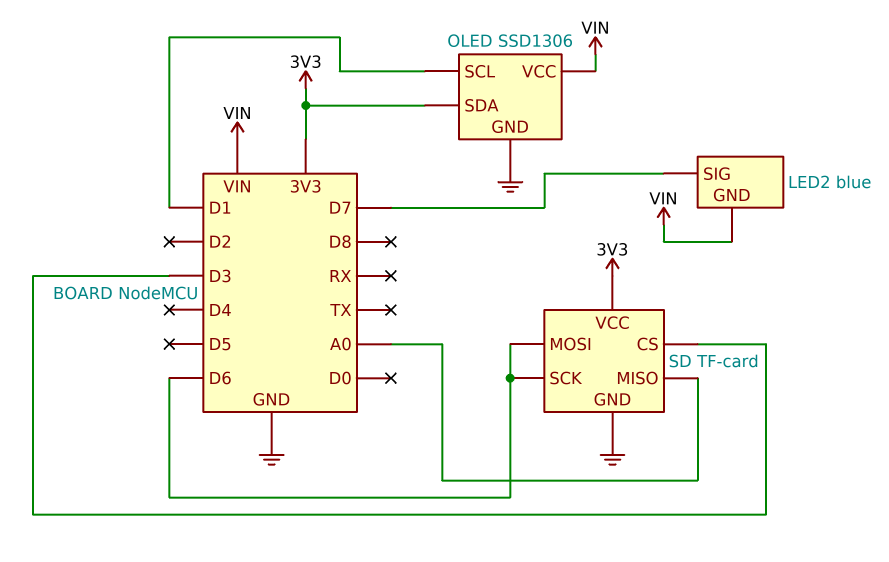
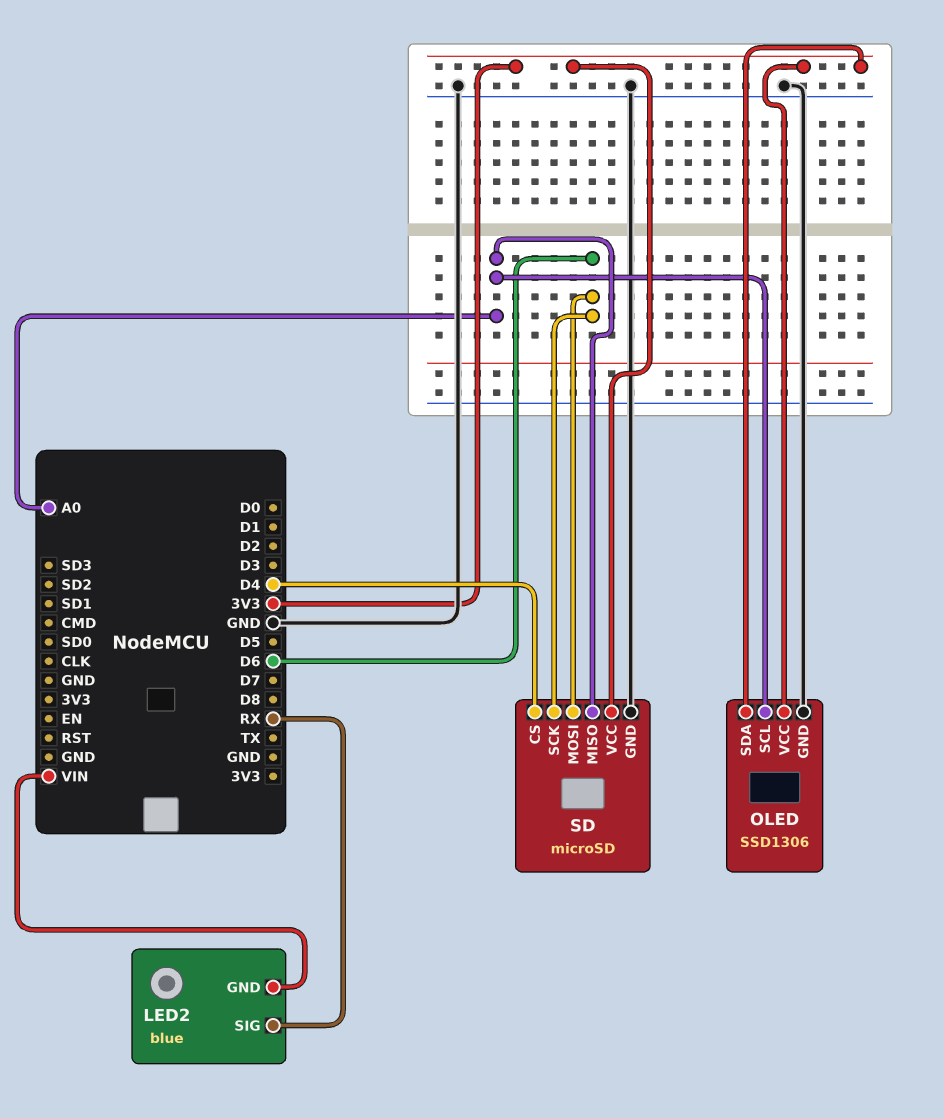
LED2 pin SIG: D7 -> RX
OLED pin SCL: D1 -> A0
OLED pin VCC: VIN -> 3V3
SD: TF-card -> microSD
SD pin CS: D3 -> D4

